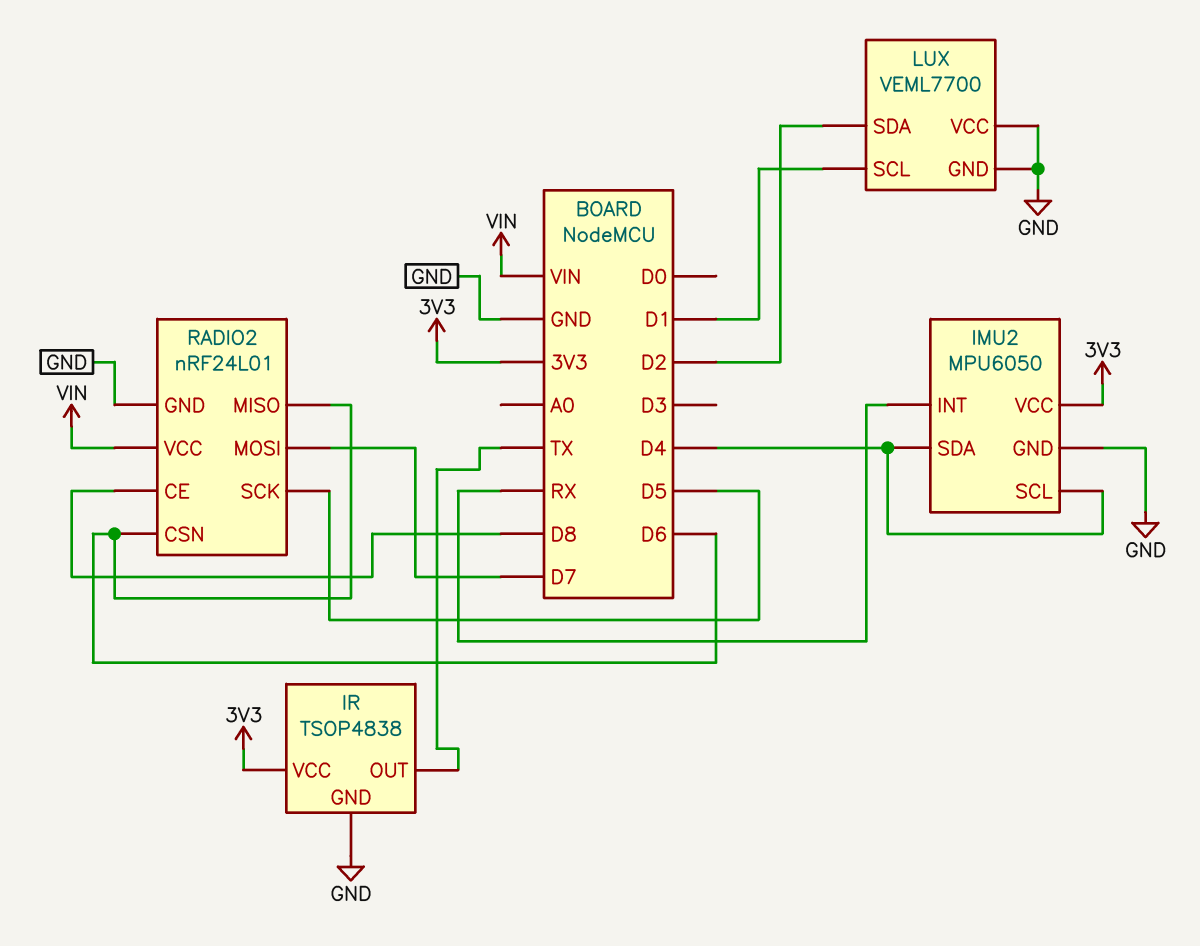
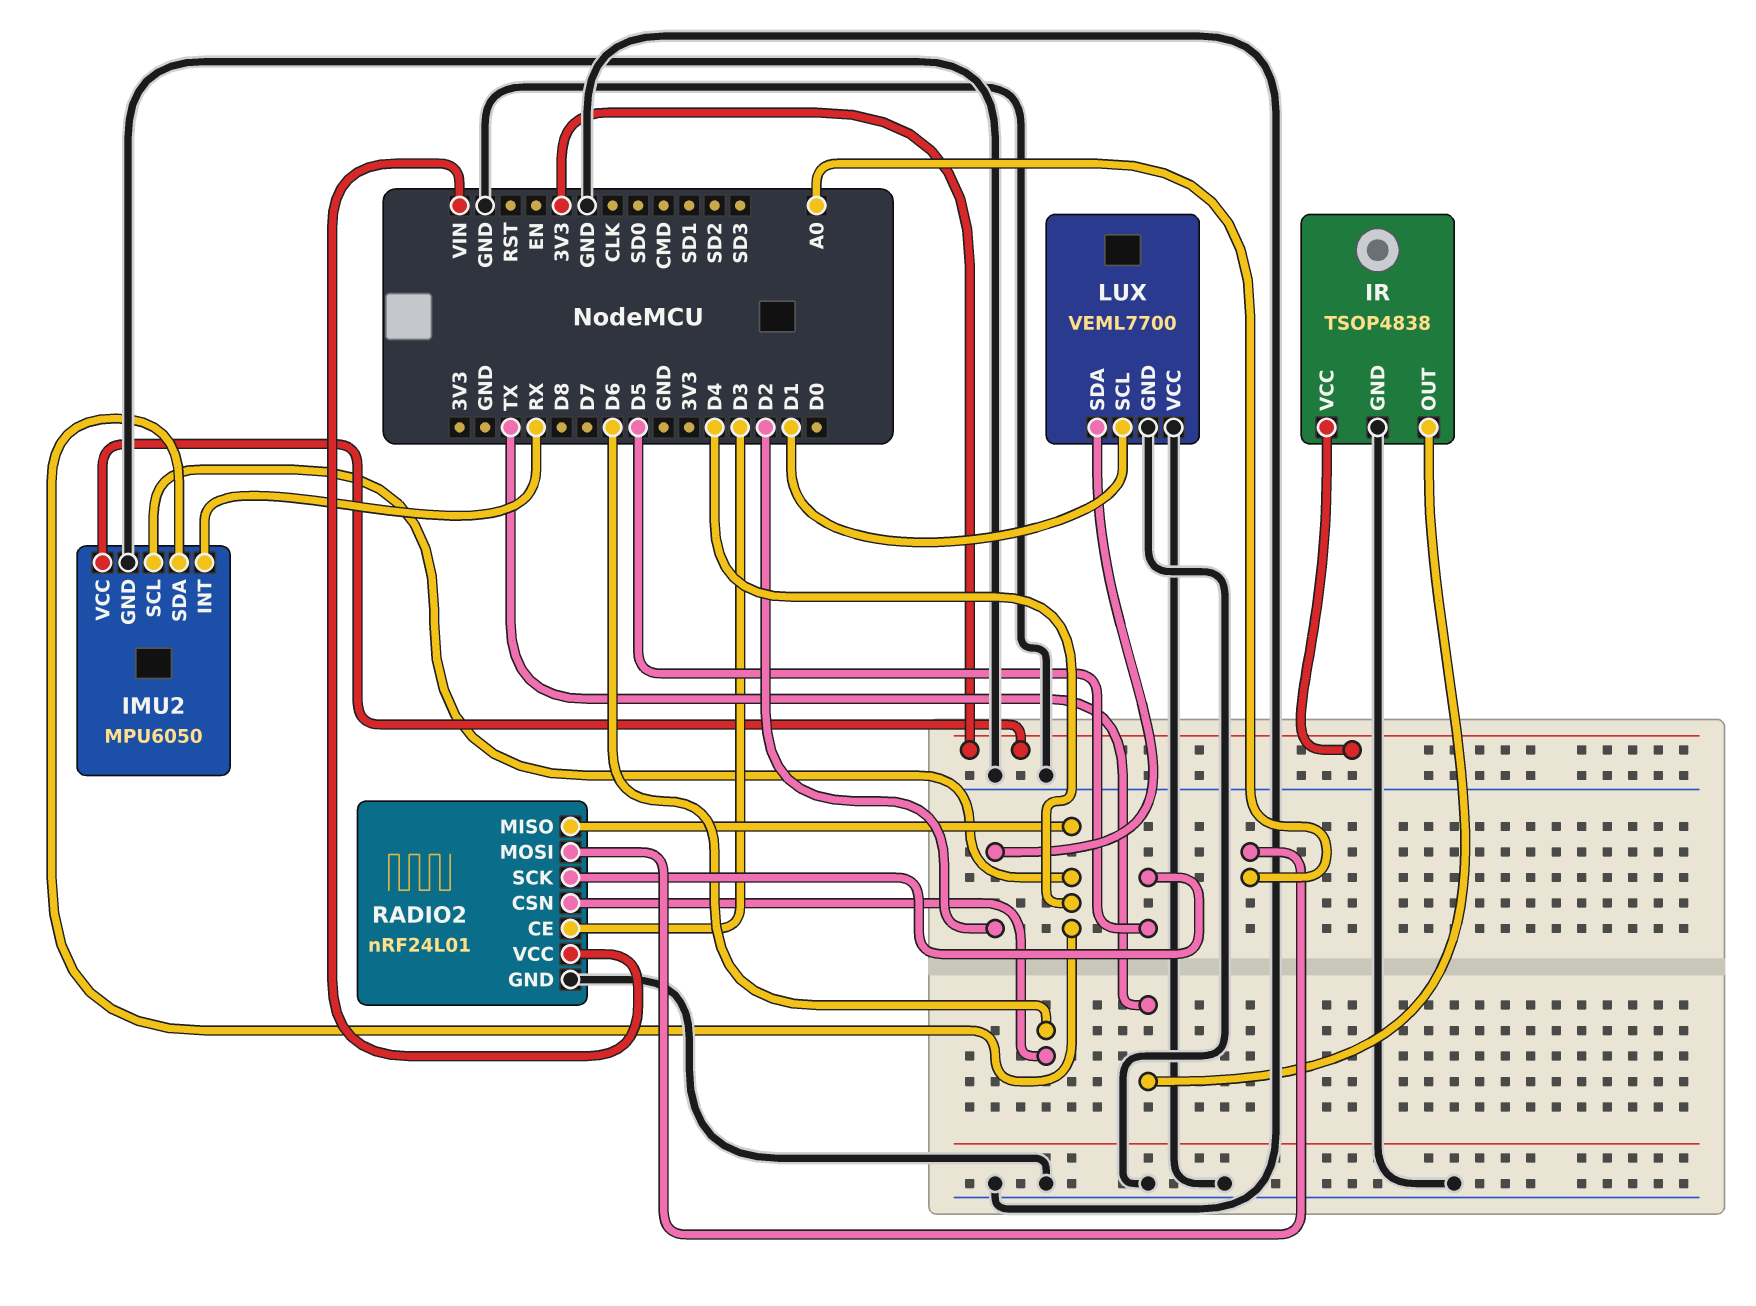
RADIO2 pin CE: D8 -> D3
RADIO2 pin MISO: D6 -> D4
RADIO2 pin MOSI: D7 -> A0

